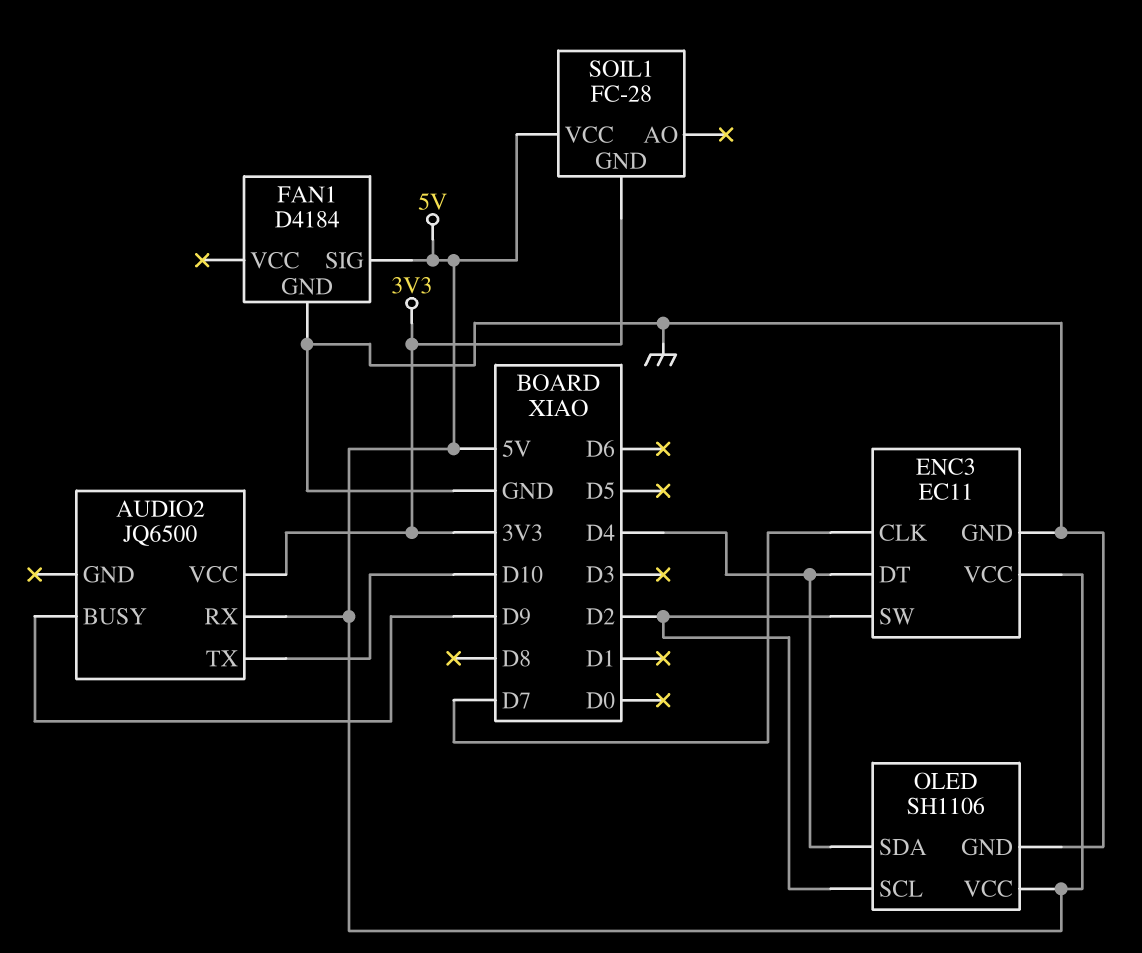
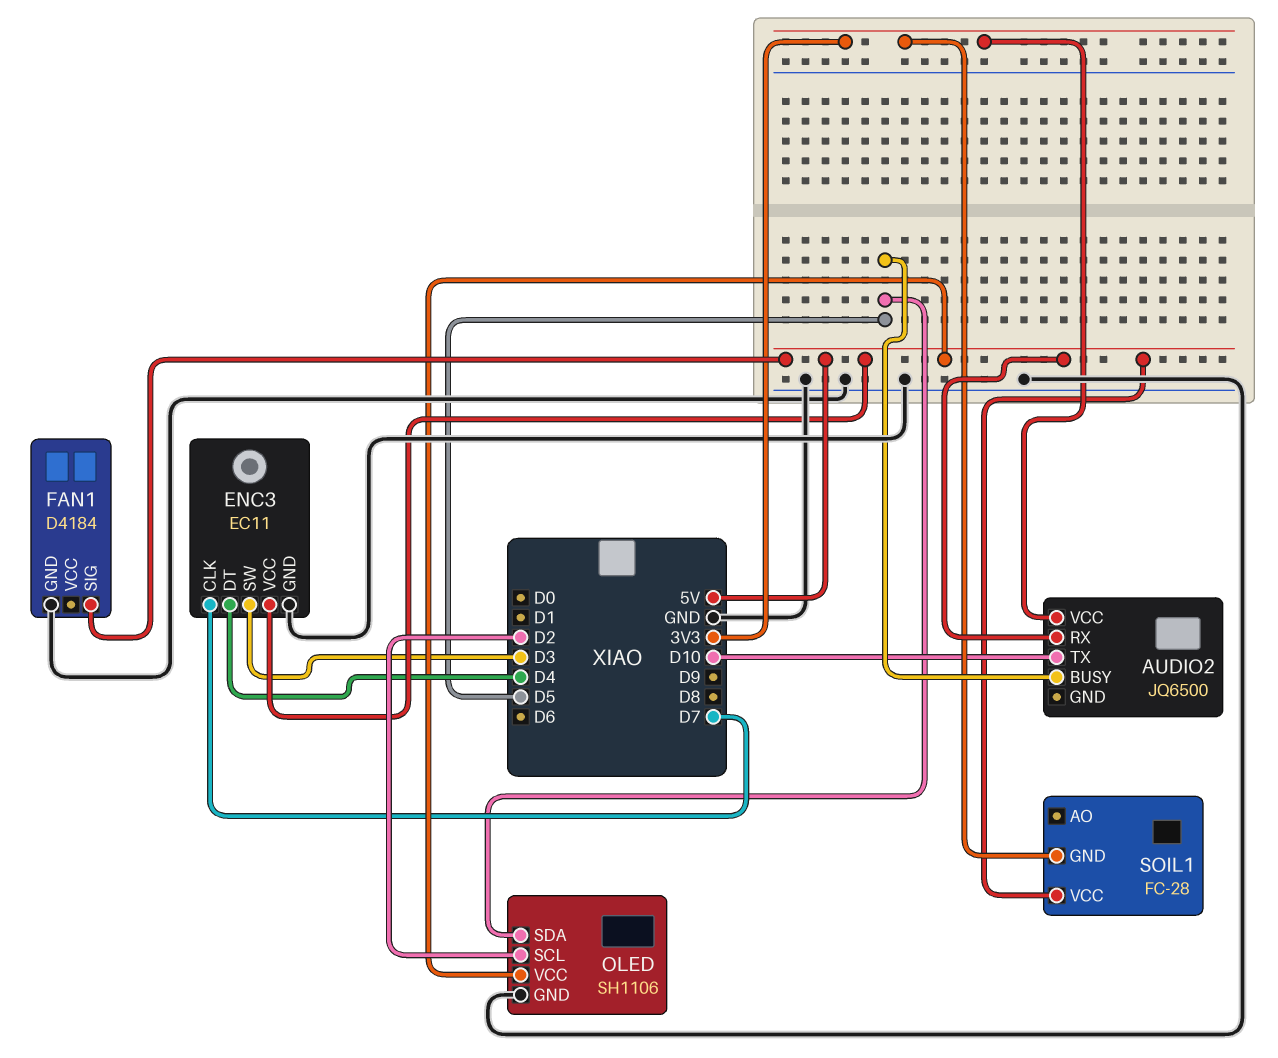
AUDIO2 pin BUSY: D9 -> D5
ENC3 pin SW: D2 -> D3
OLED pin SDA: D4 -> D5

